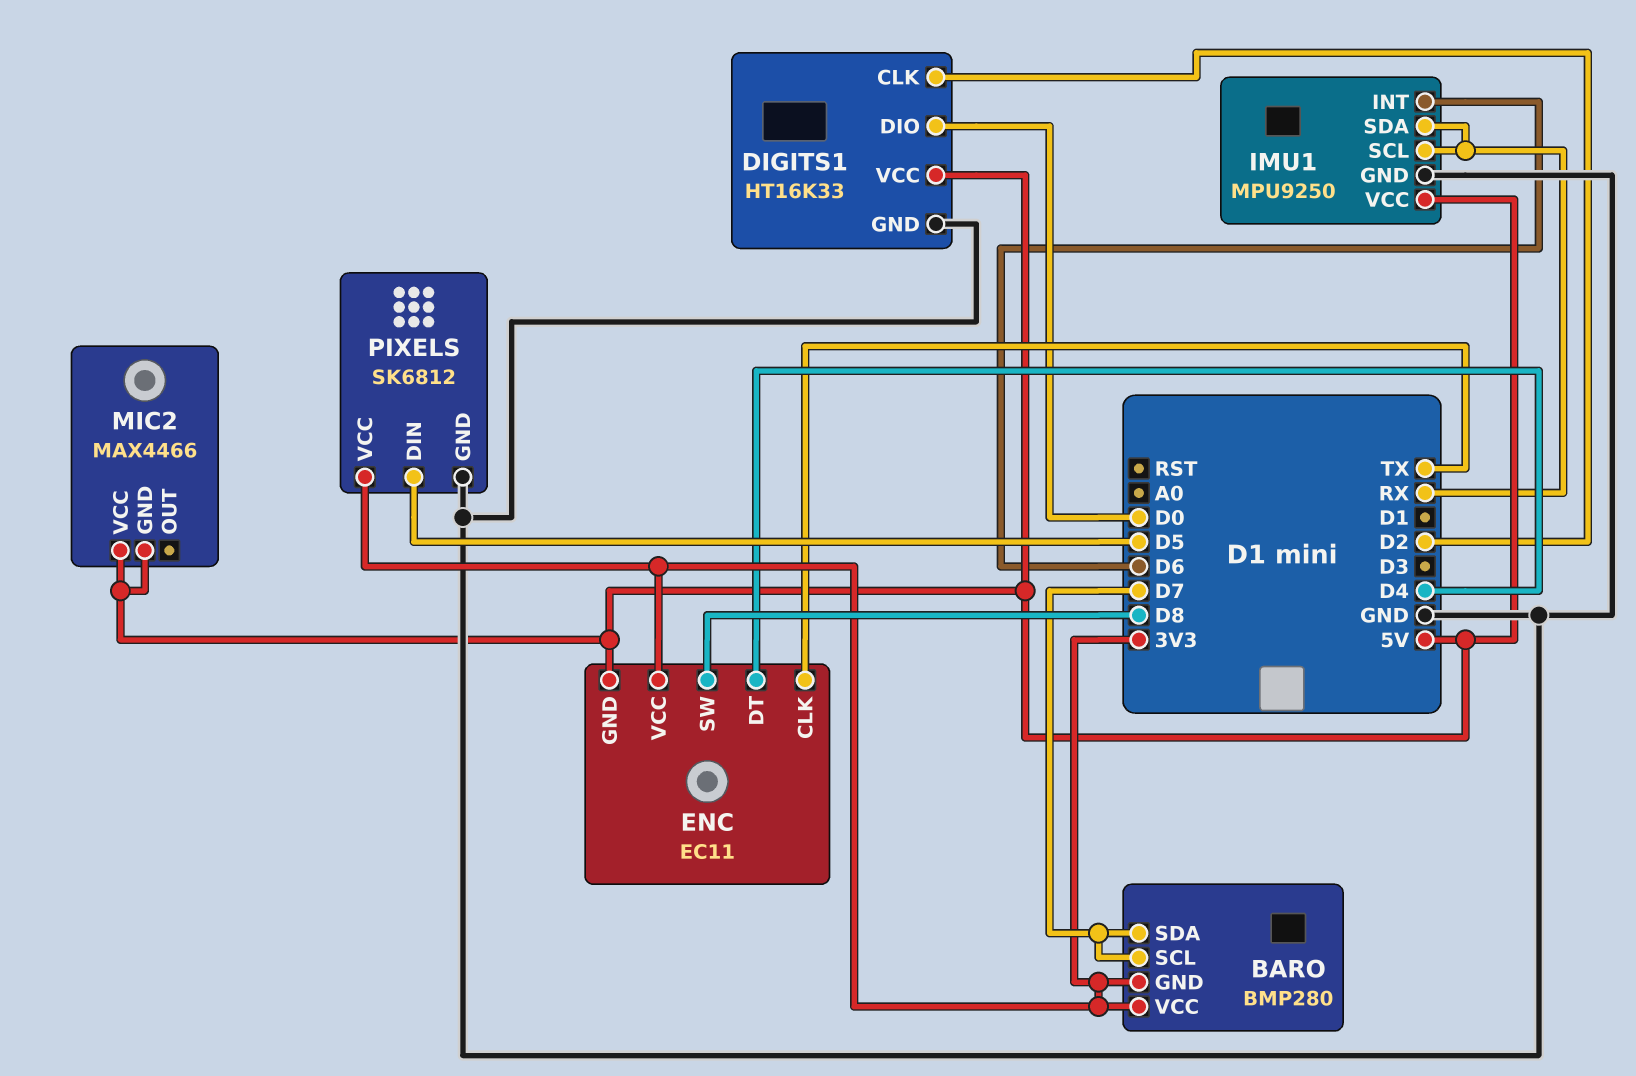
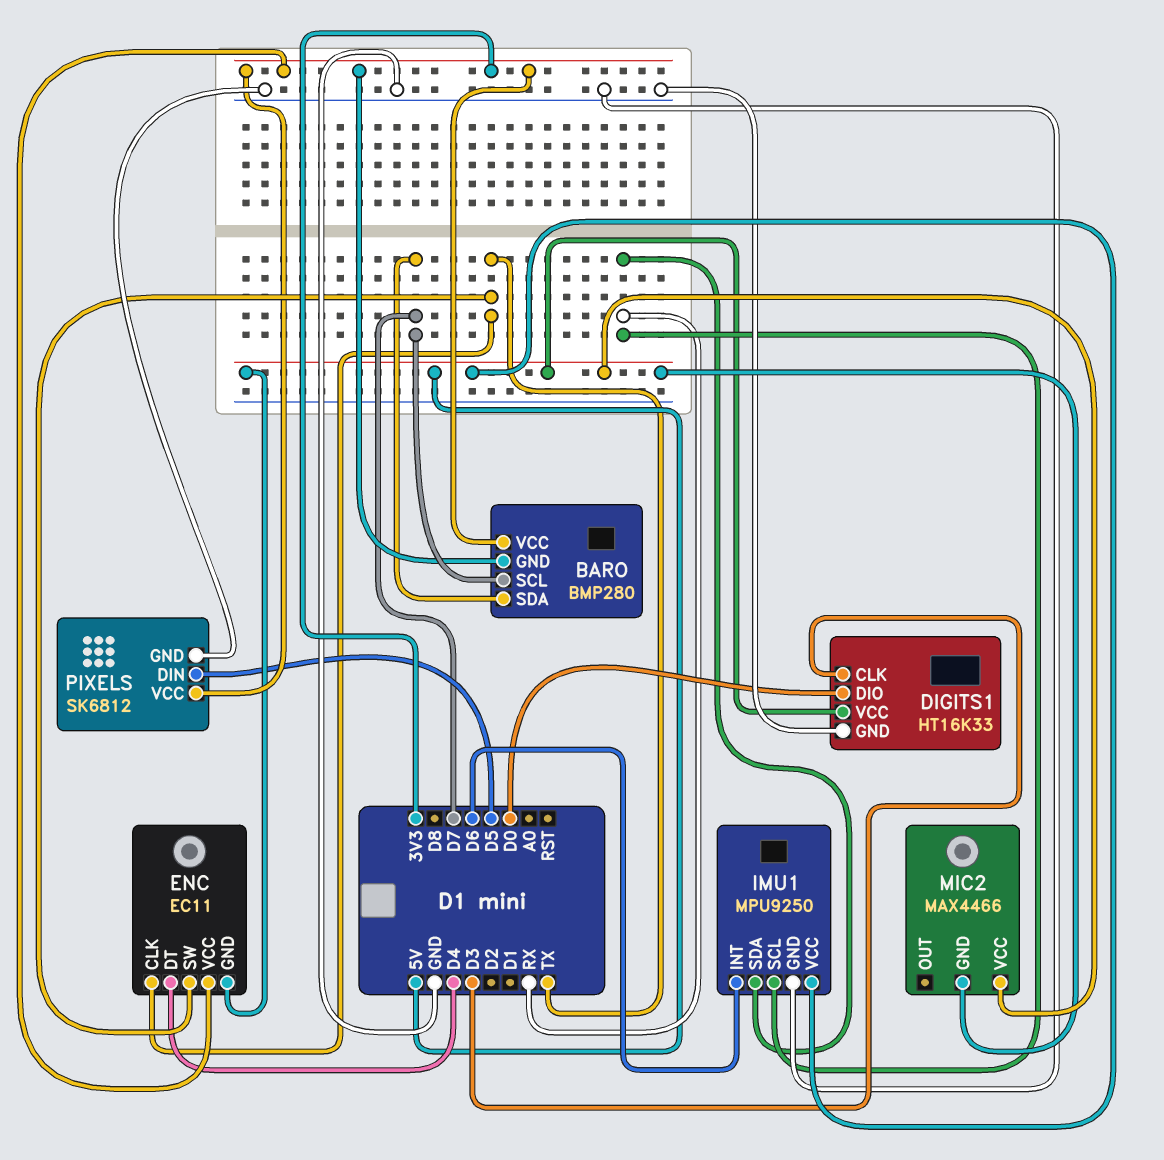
DIGITS1 pin CLK: D2 -> D3
ENC pin SW: D8 -> TX

